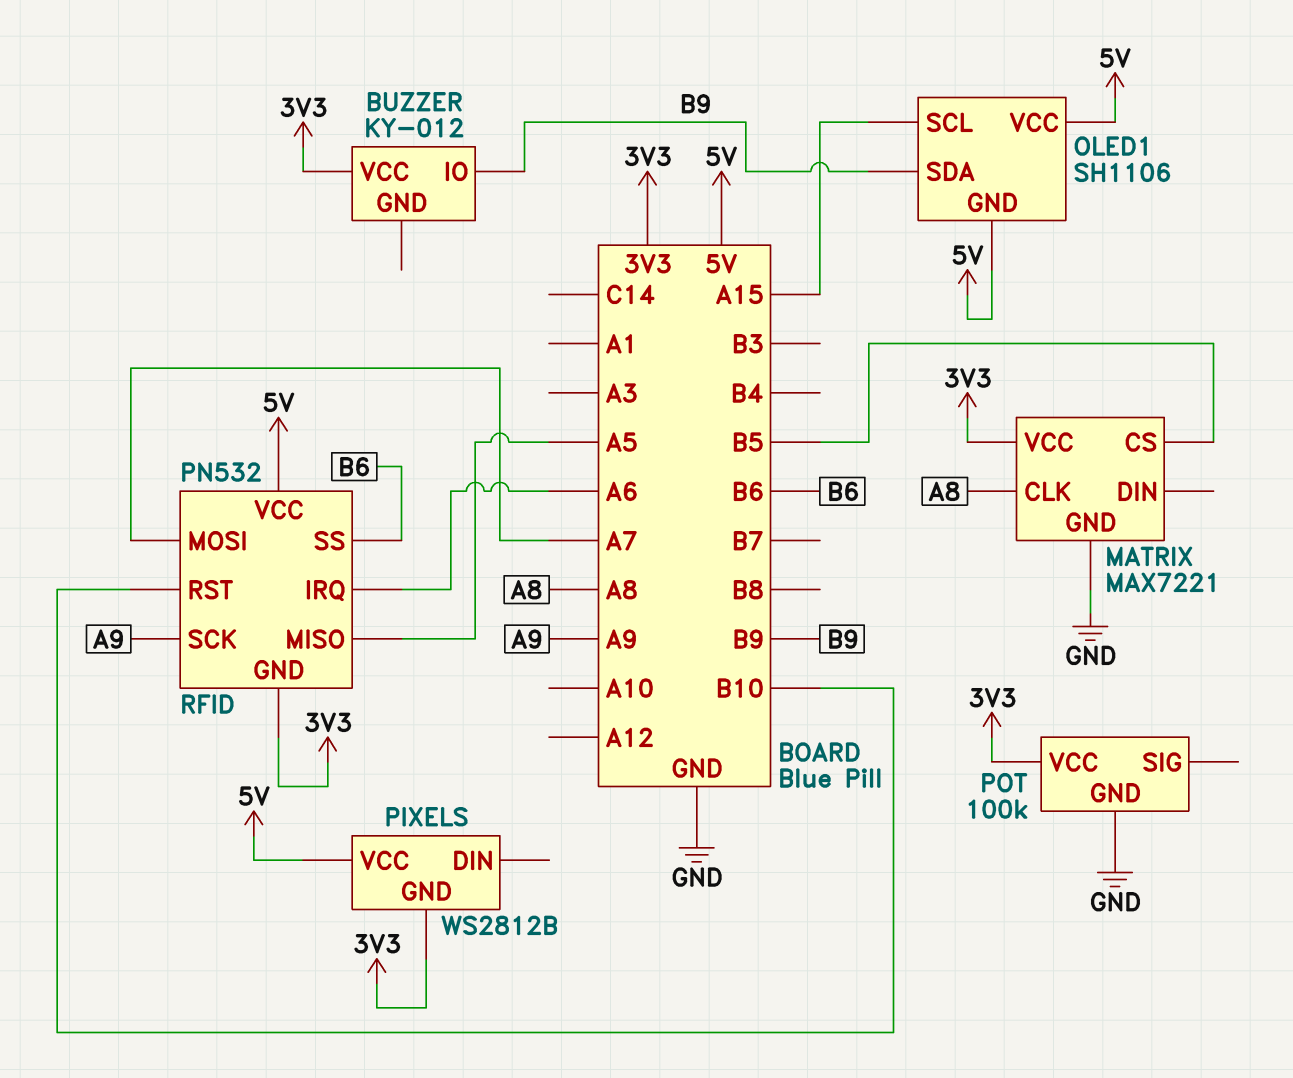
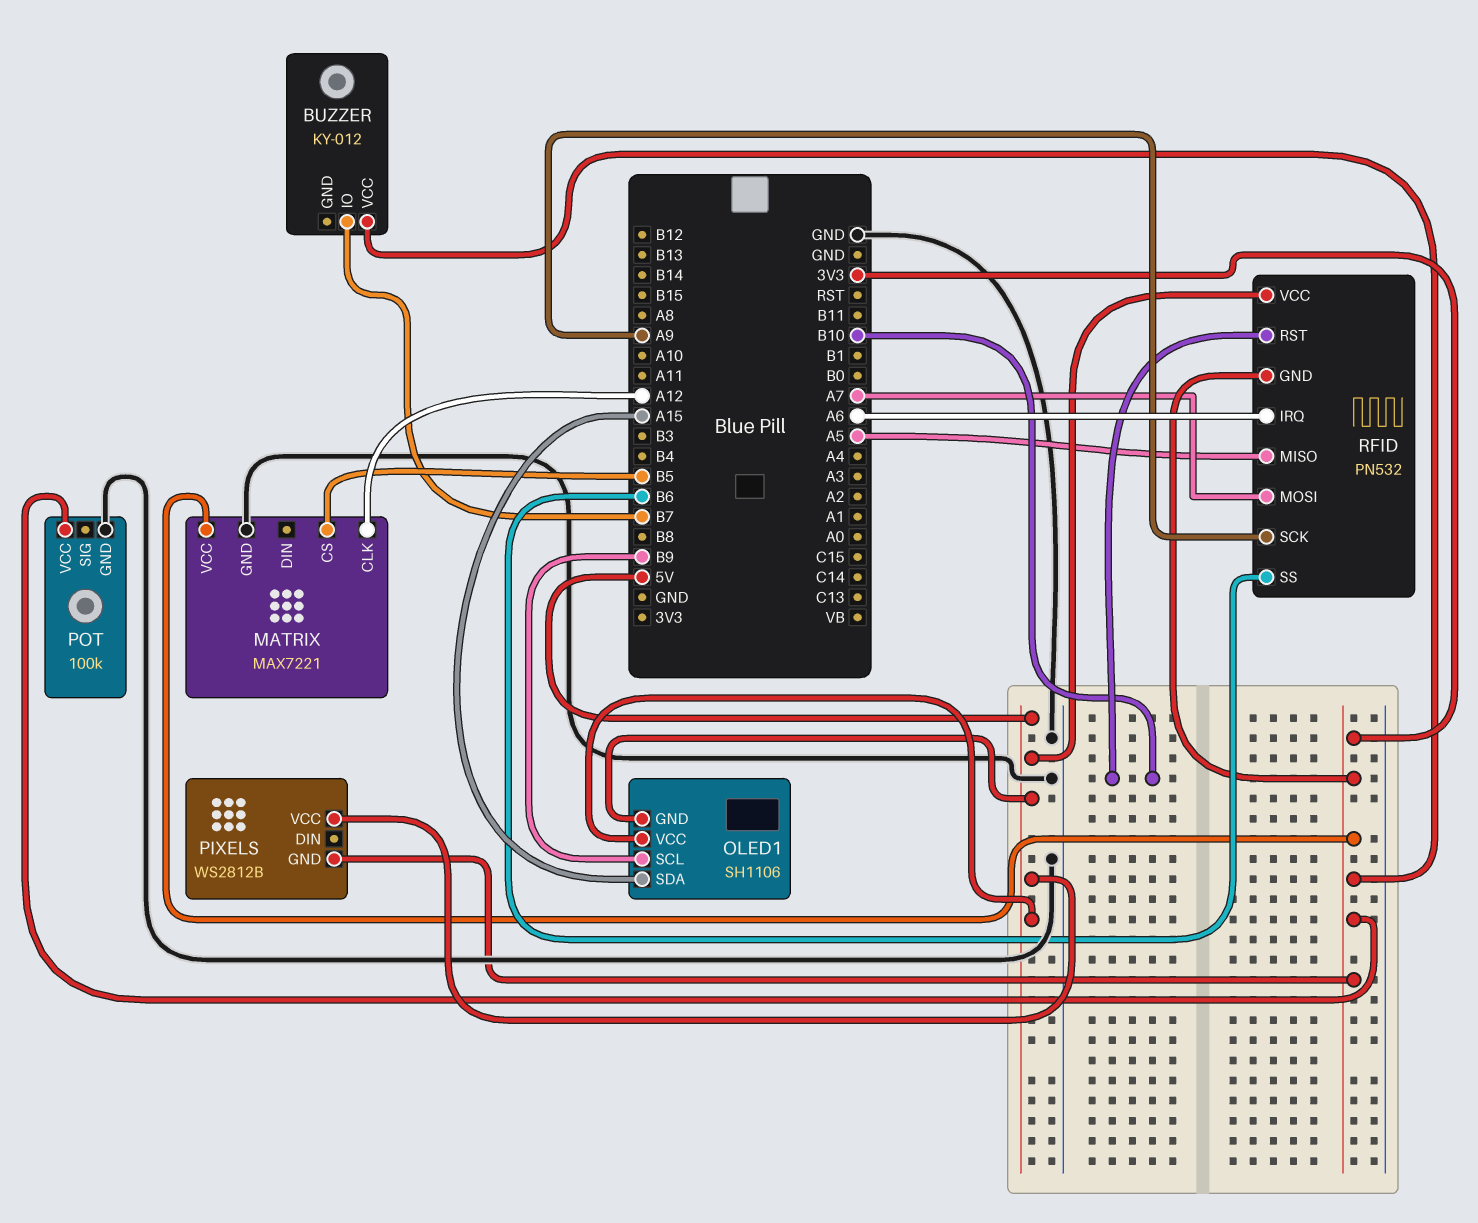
BUZZER pin IO: B9 -> B7
MATRIX pin CLK: A8 -> A12
OLED1 pin SCL: A15 -> B9
OLED1 pin SDA: B9 -> A15

